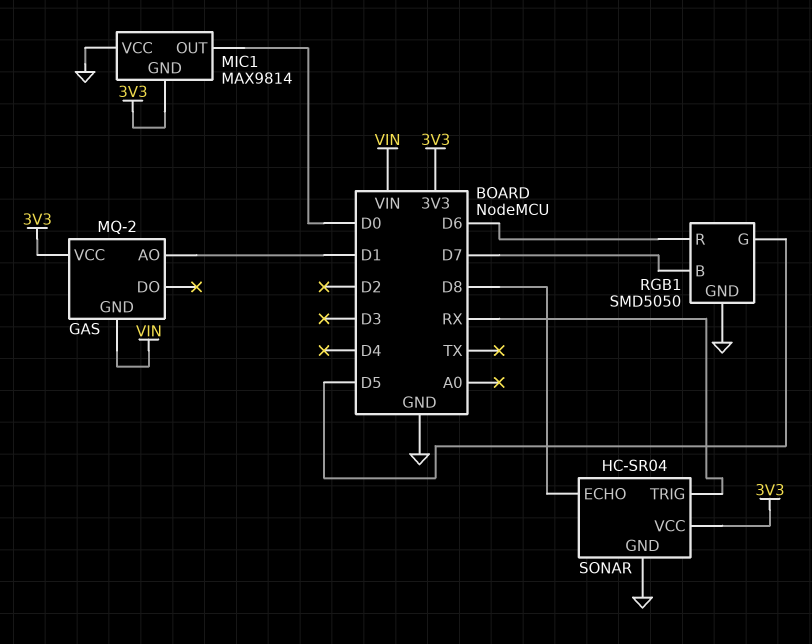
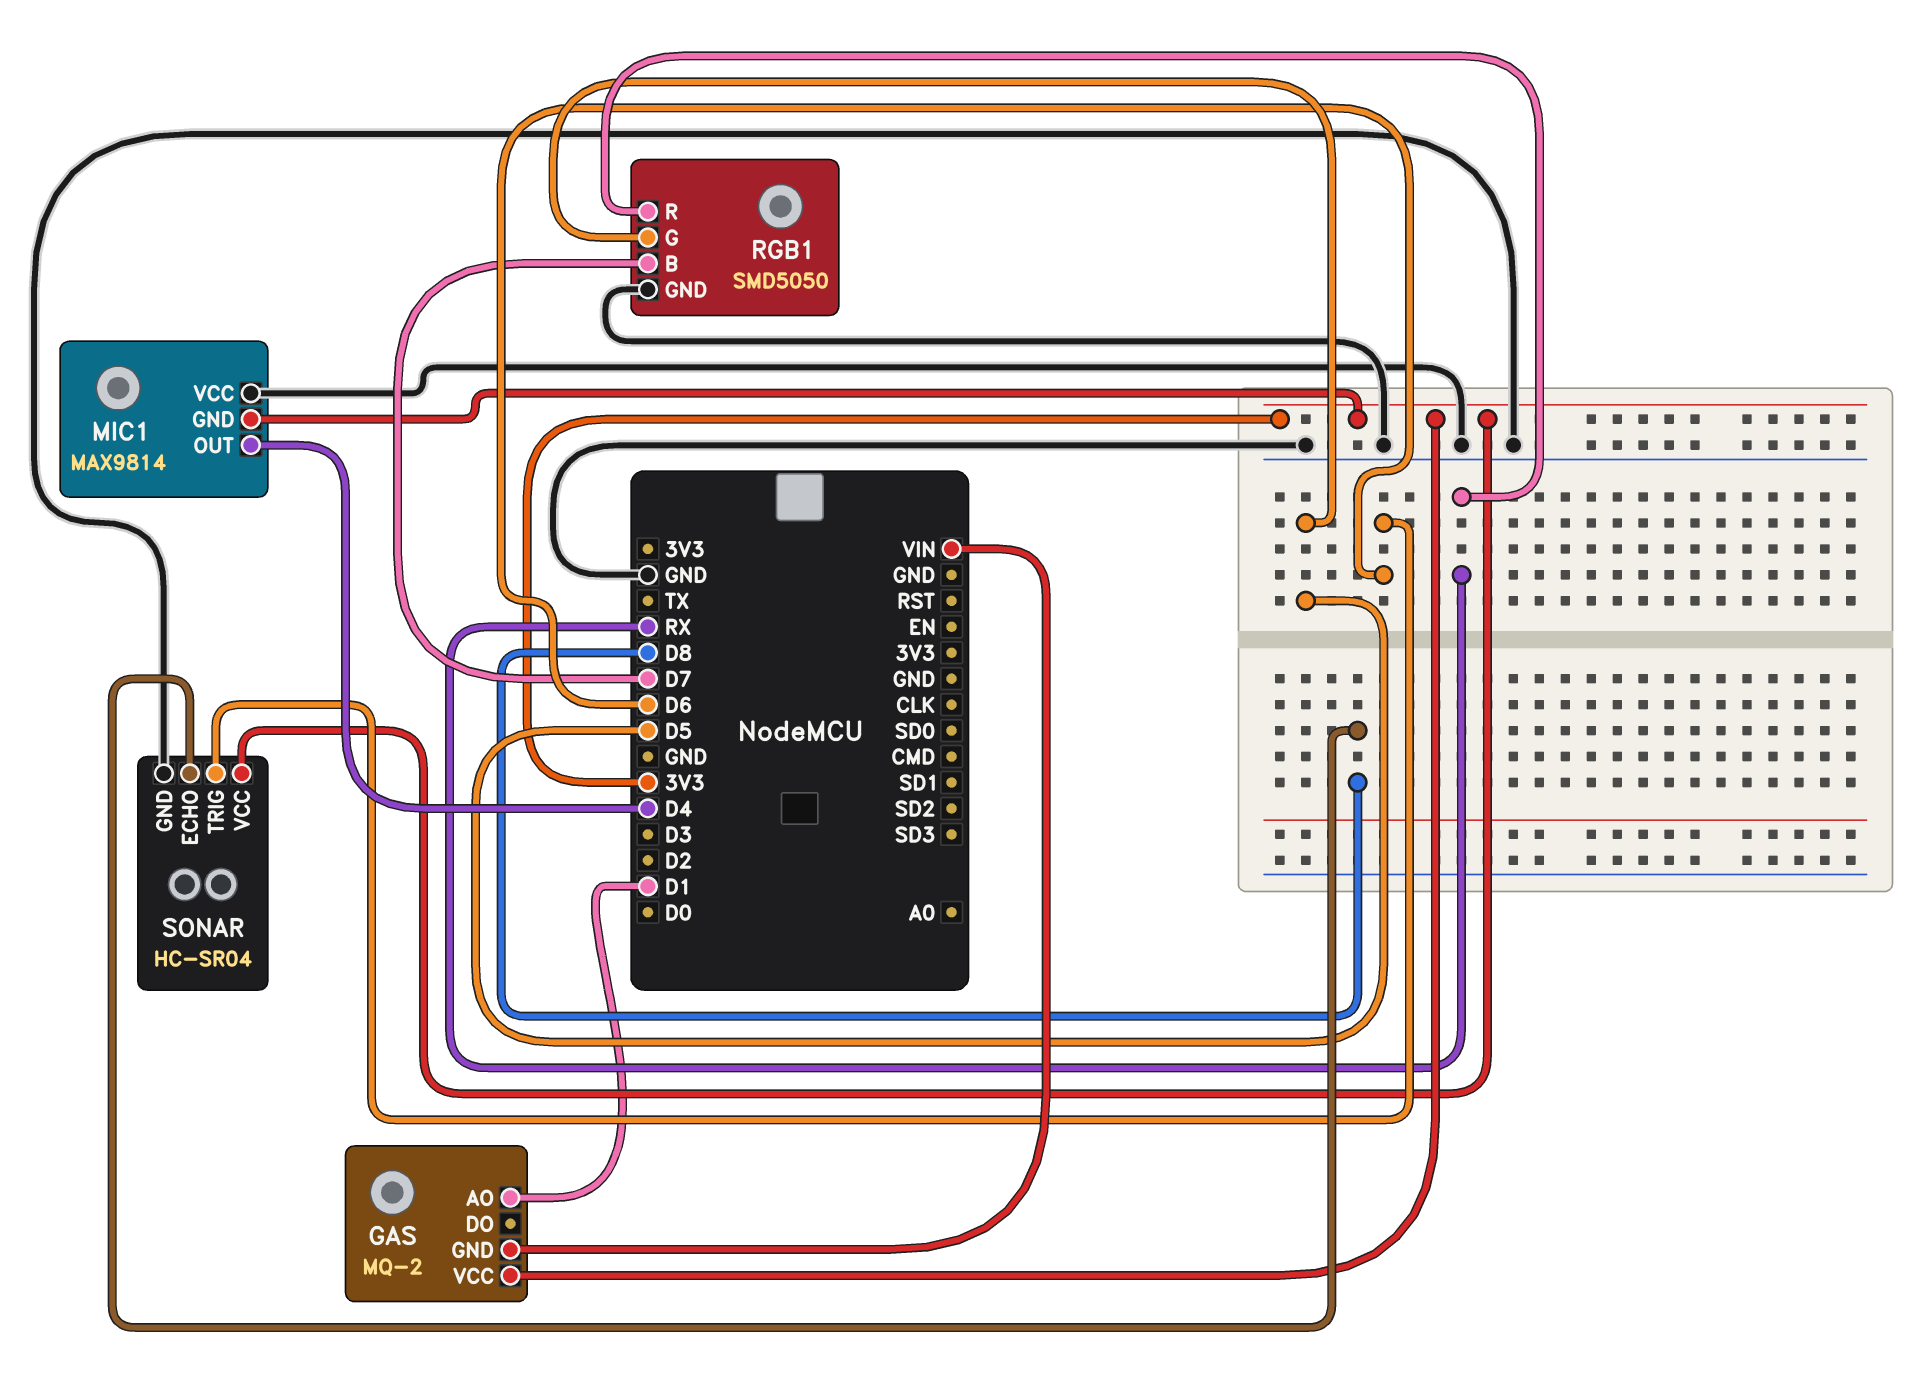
MIC1 pin OUT: D0 -> D4
RGB1 pin R: D6 -> RX
SONAR pin TRIG: RX -> D6

